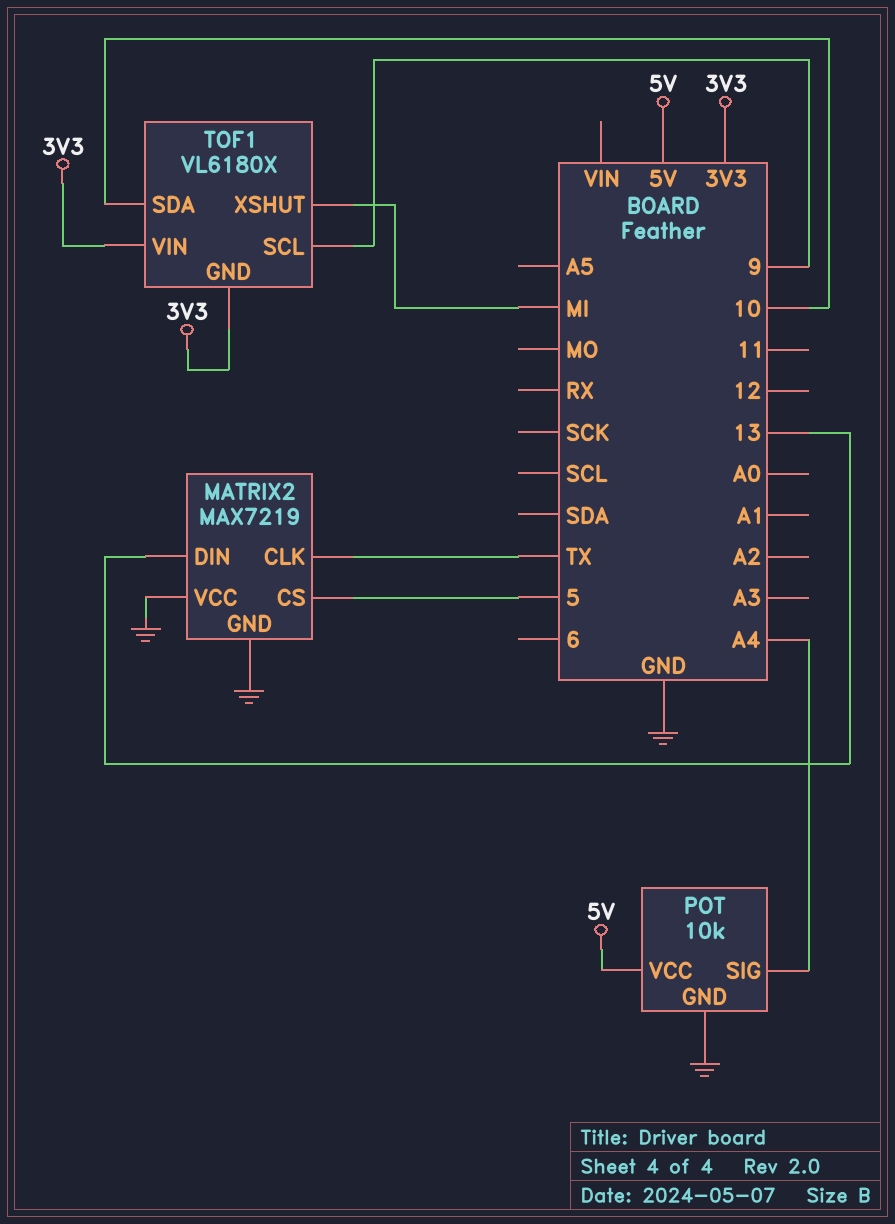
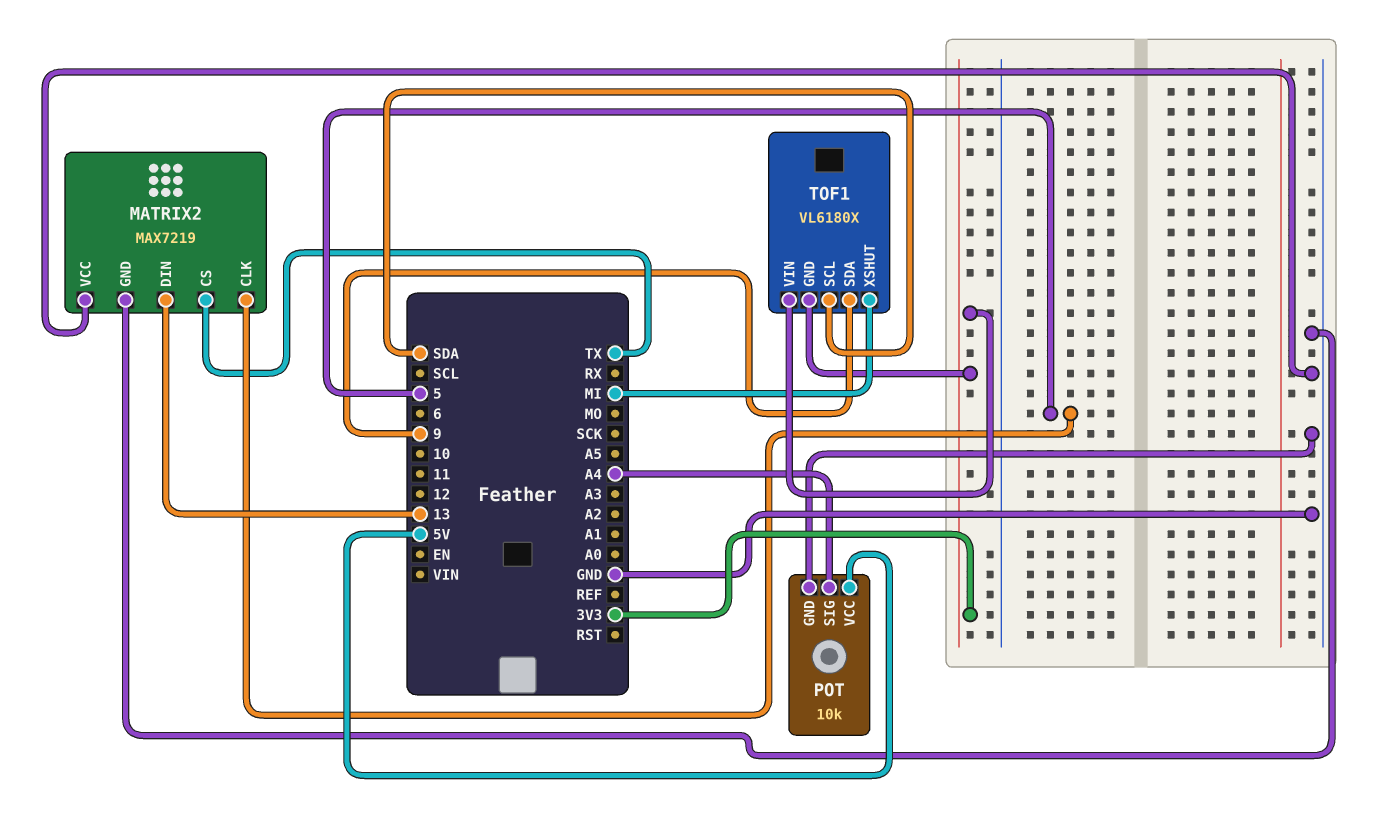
MATRIX2 pin CLK: TX -> 5
MATRIX2 pin CS: 5 -> TX
TOF1 pin SCL: 9 -> SDA
TOF1 pin SDA: 10 -> 9

